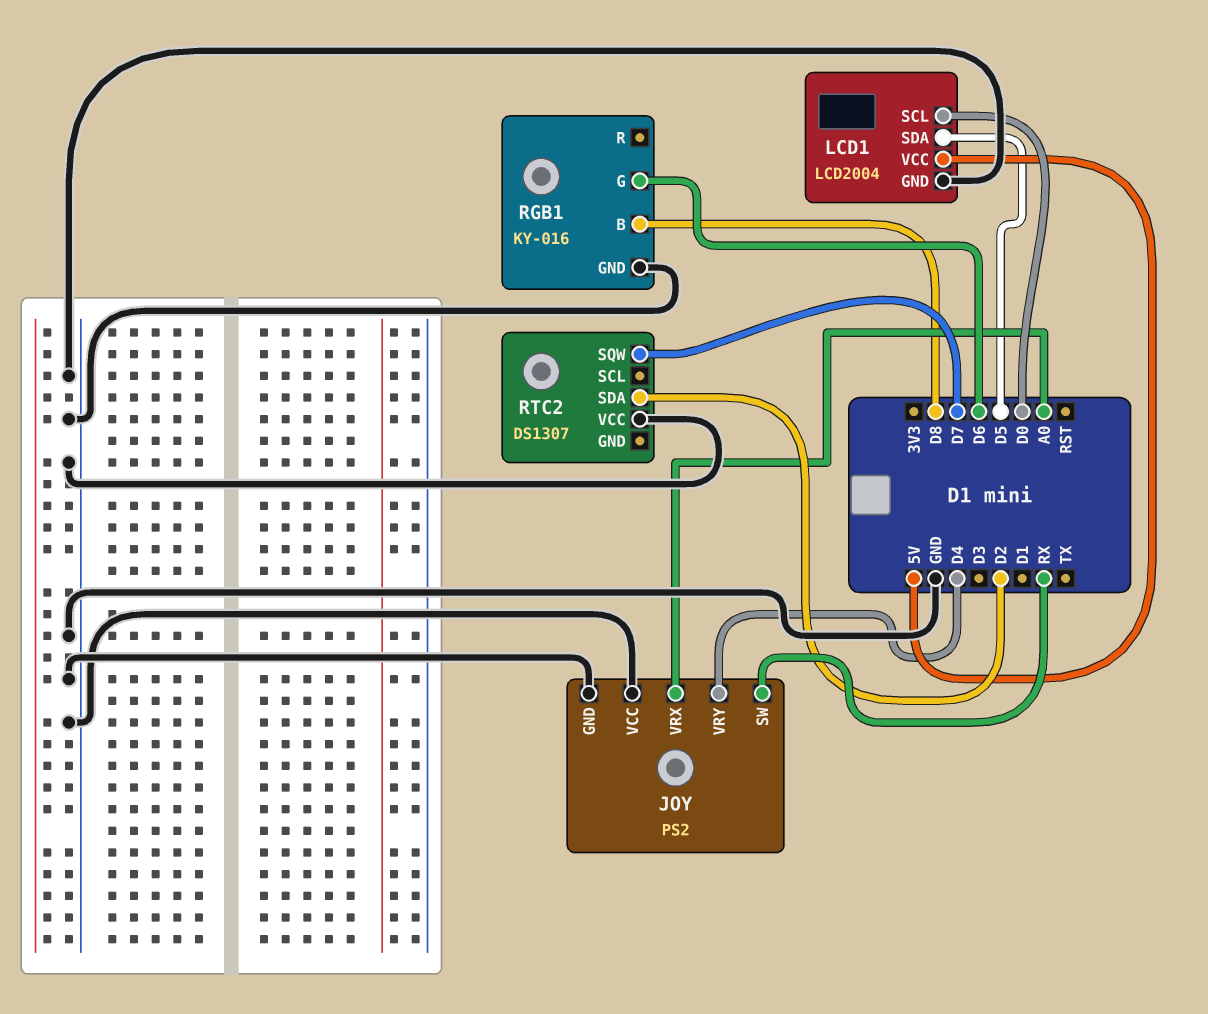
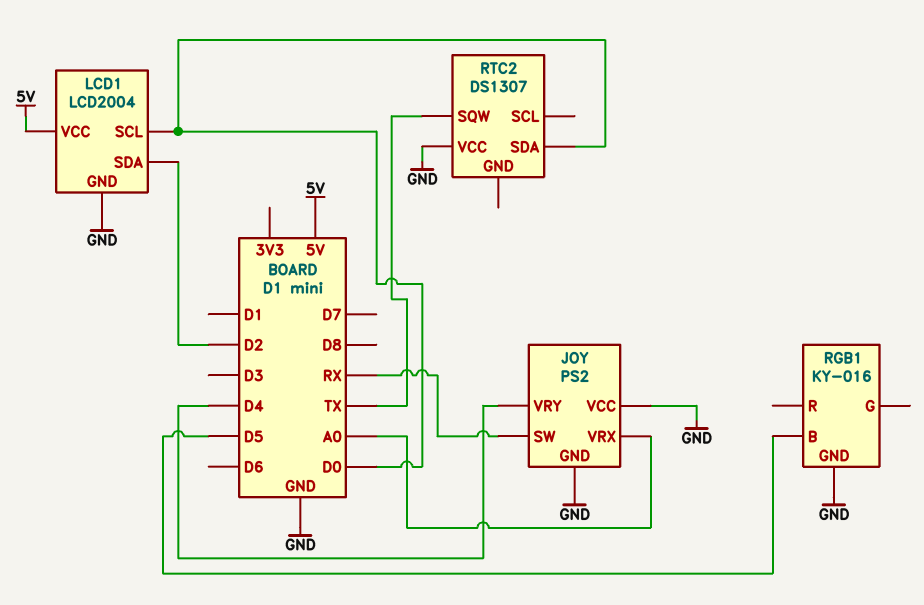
LCD1 pin SDA: D5 -> D2
RGB1 pin B: D8 -> D5
RGB1 pin G: D6 -> none
RTC2 pin SDA: D2 -> D0
RTC2 pin SQW: D7 -> TX

